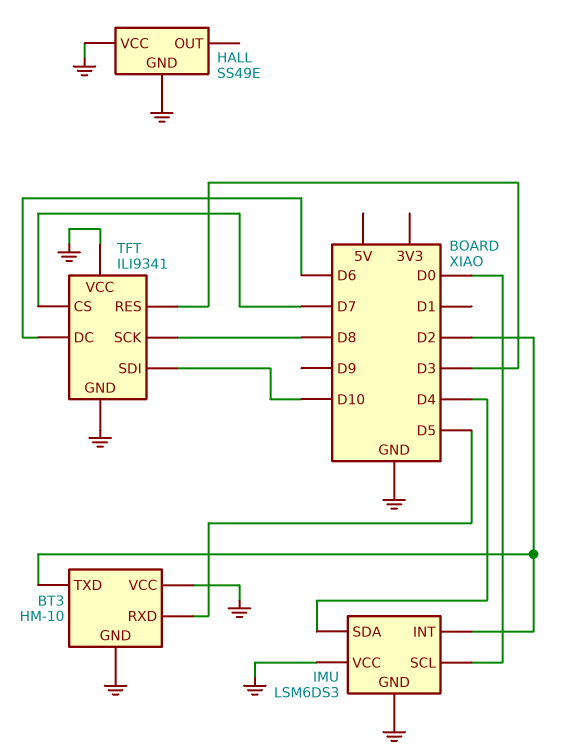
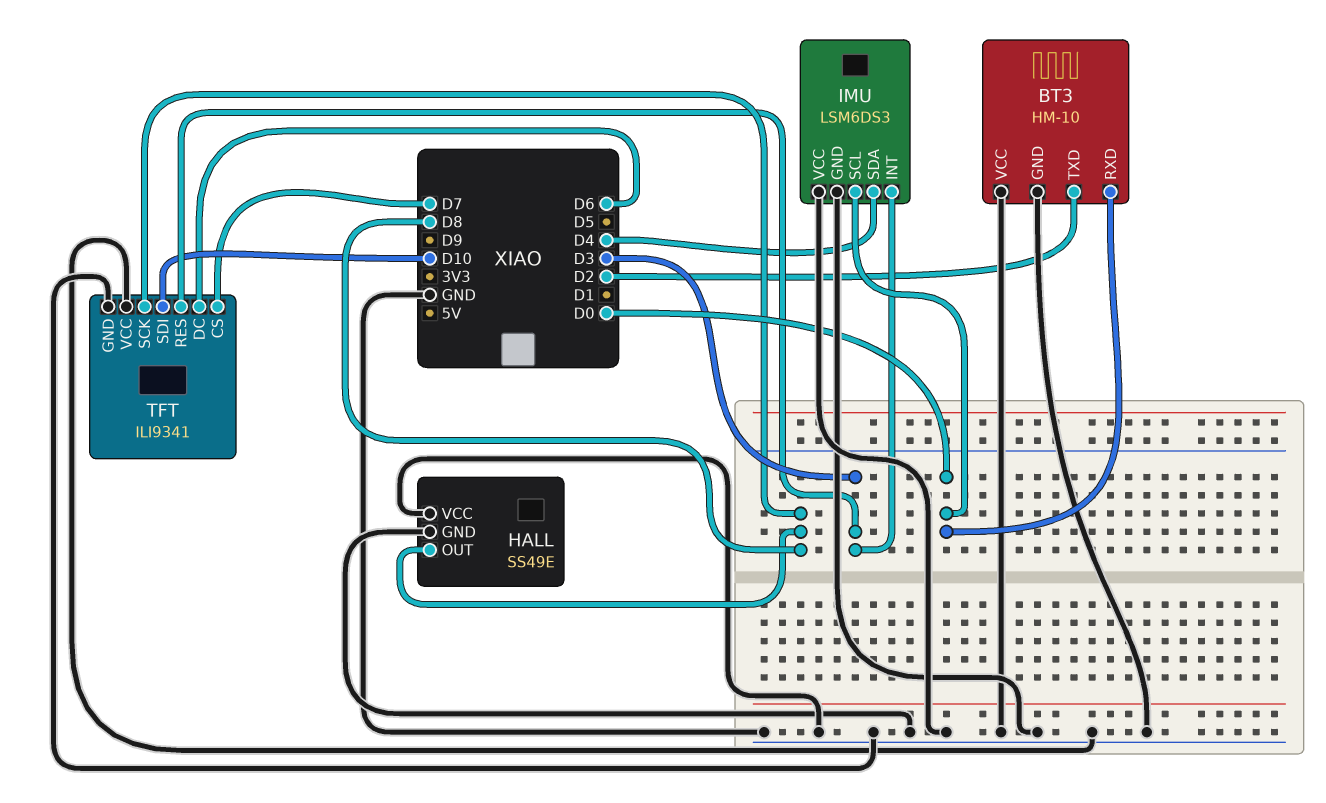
BT3 pin RXD: D5 -> D0
HALL pin OUT: none -> D8
IMU pin INT: D2 -> D3

